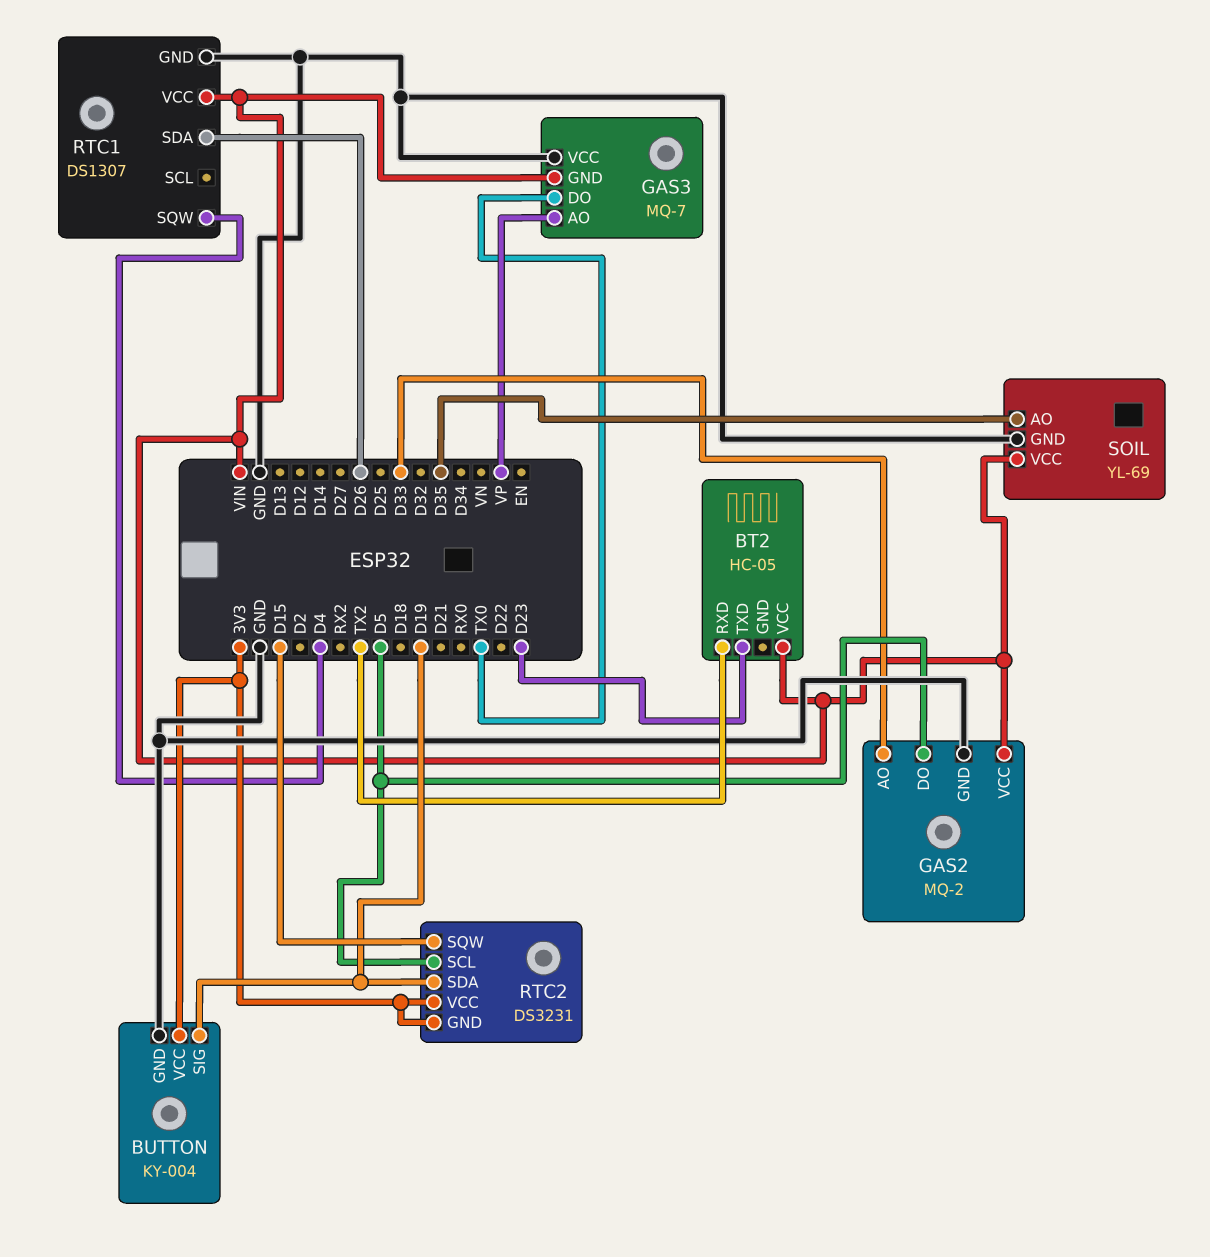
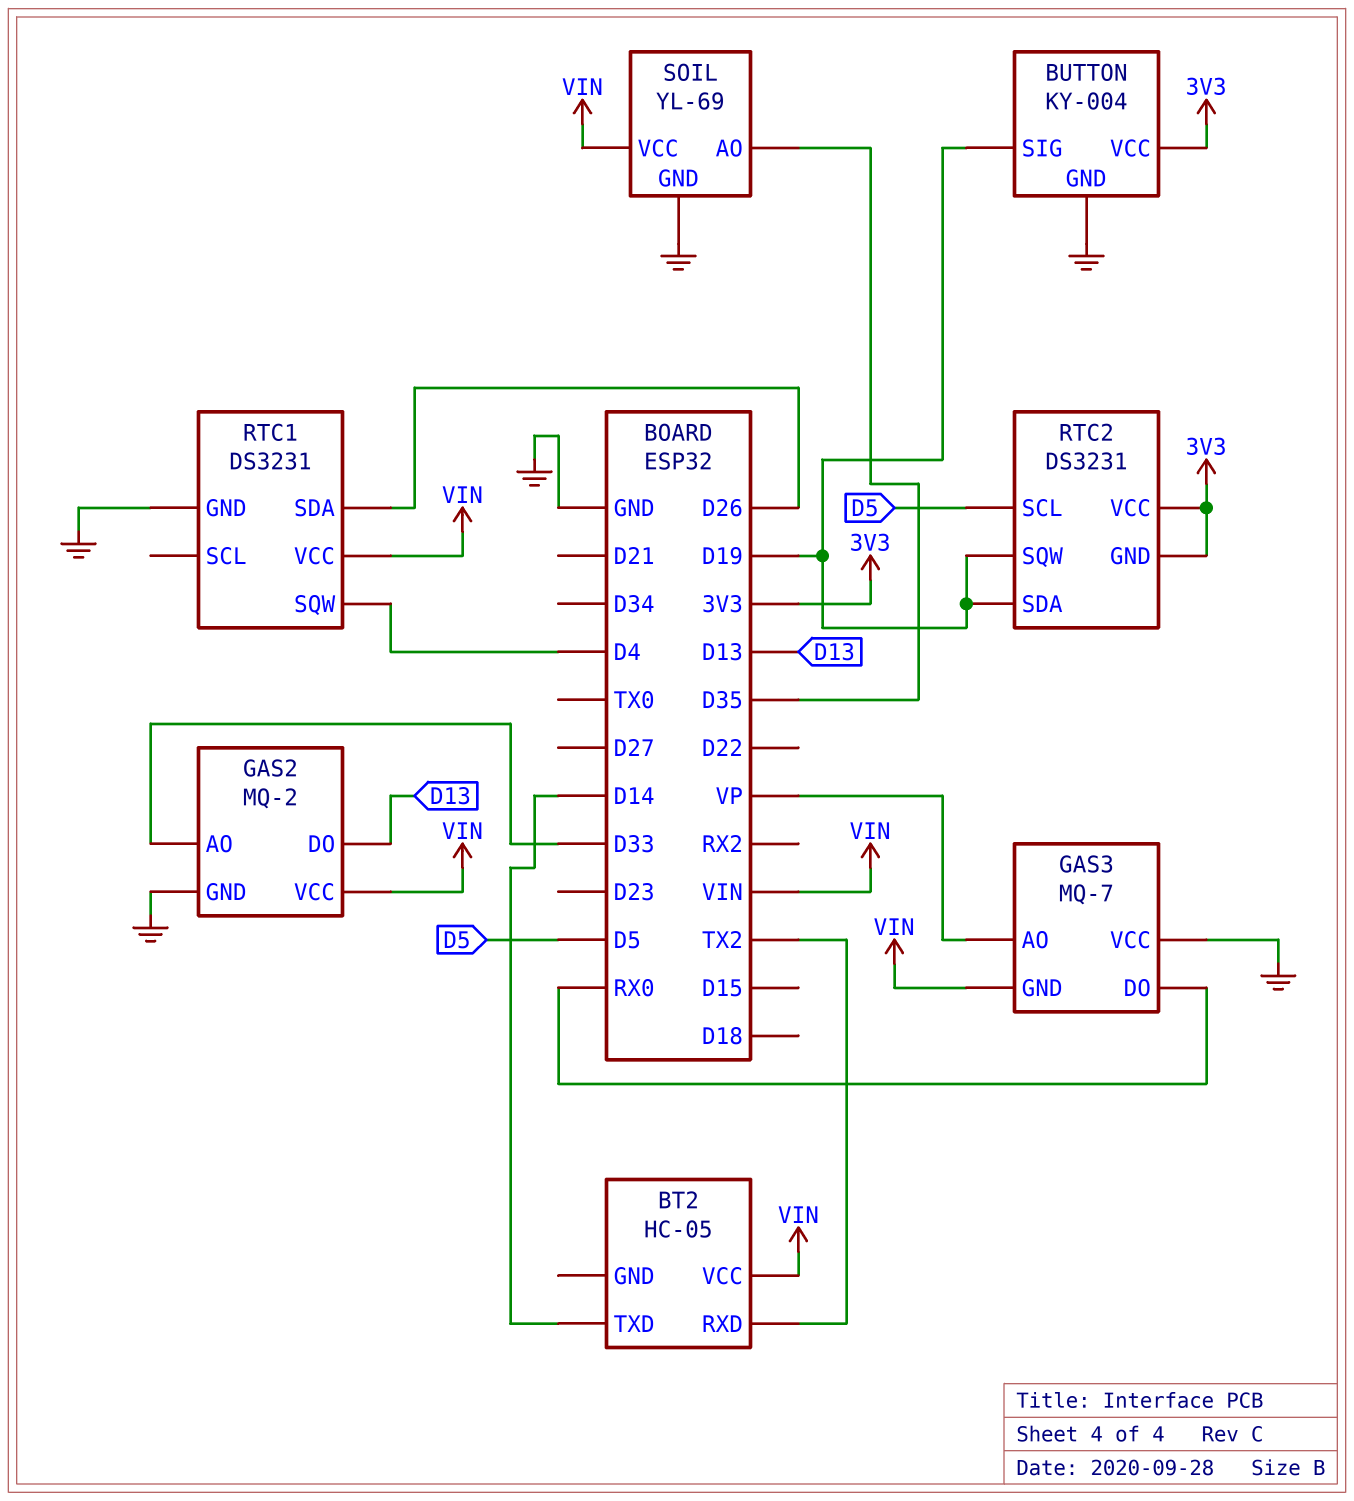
BT2 pin TXD: D23 -> D14
GAS2 pin DO: D5 -> D13
GAS3 pin DO: TX0 -> RX0
RTC1: DS1307 -> DS3231
RTC2 pin SQW: D15 -> D19

